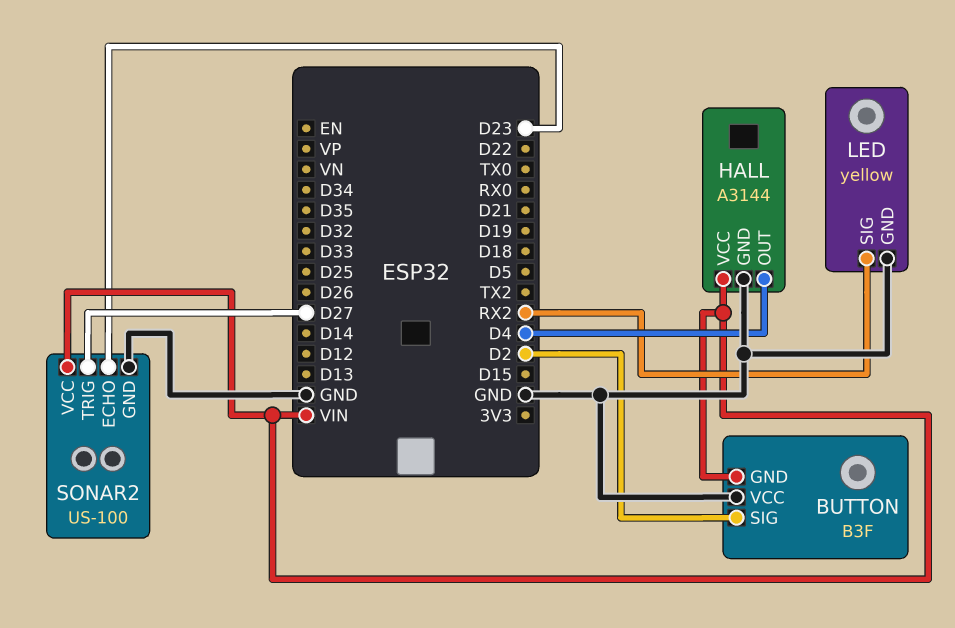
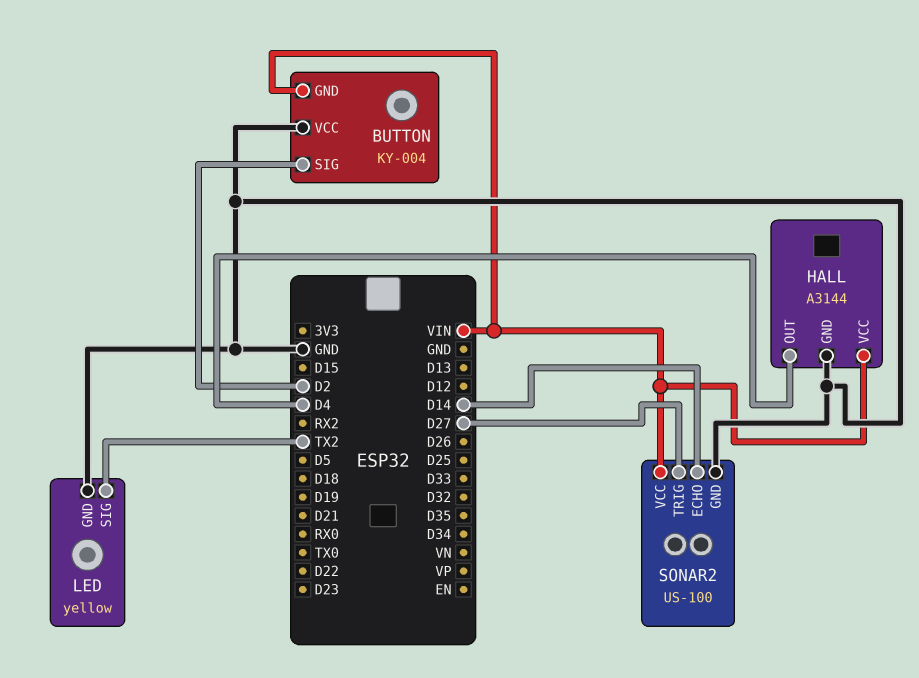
BUTTON: B3F -> KY-004
LED pin SIG: RX2 -> TX2
SONAR2 pin ECHO: D23 -> D14

